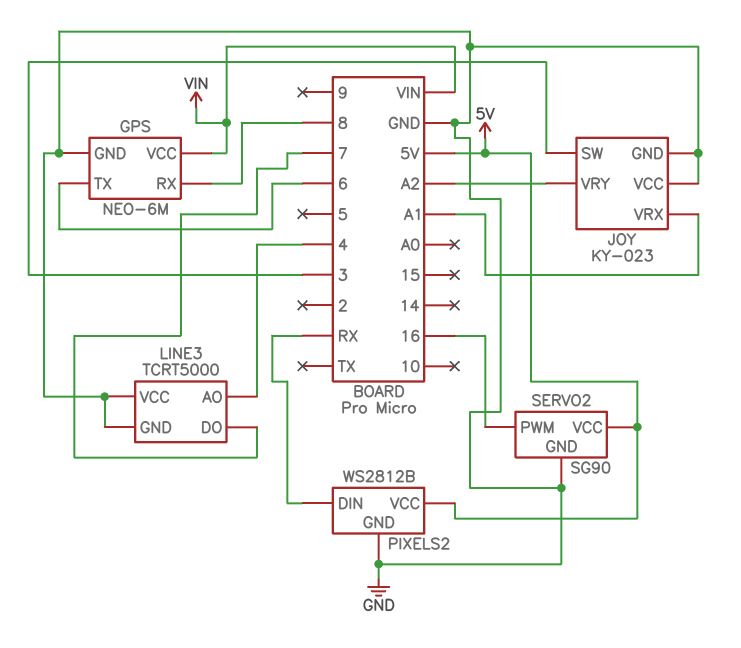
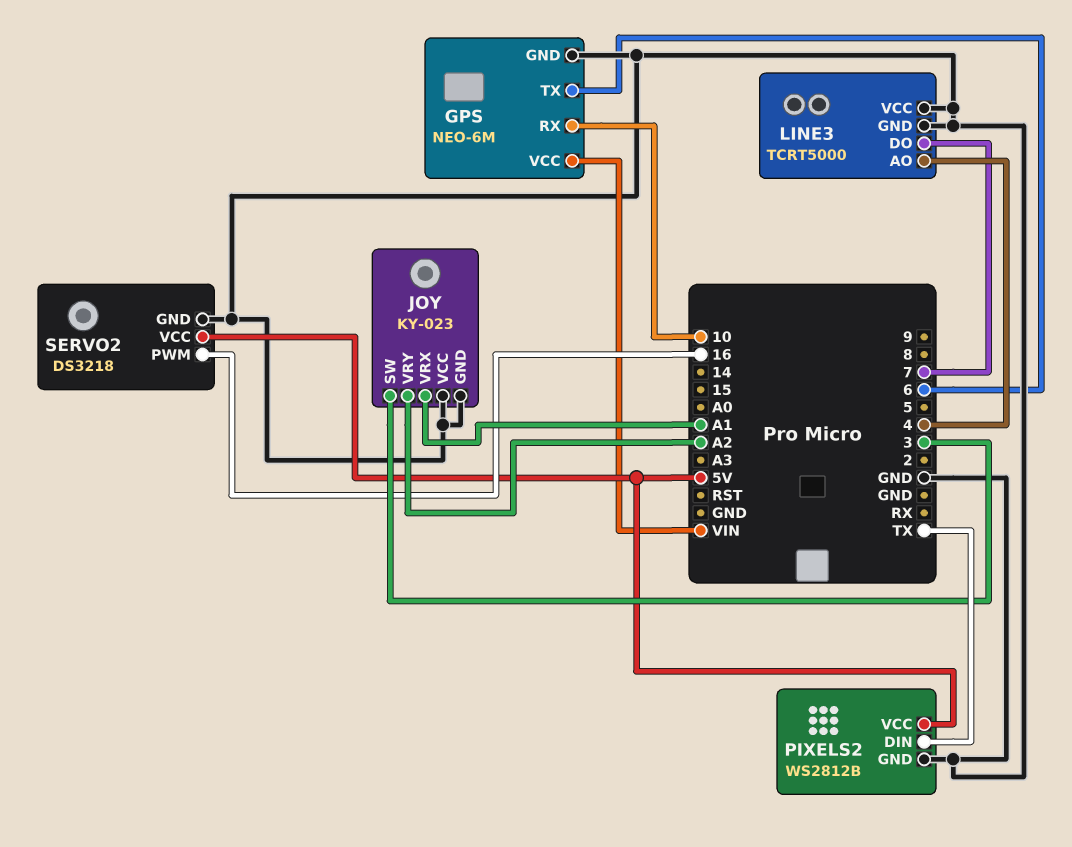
GPS pin RX: 8 -> 10
PIXELS2 pin DIN: RX -> TX
SERVO2: SG90 -> DS3218

